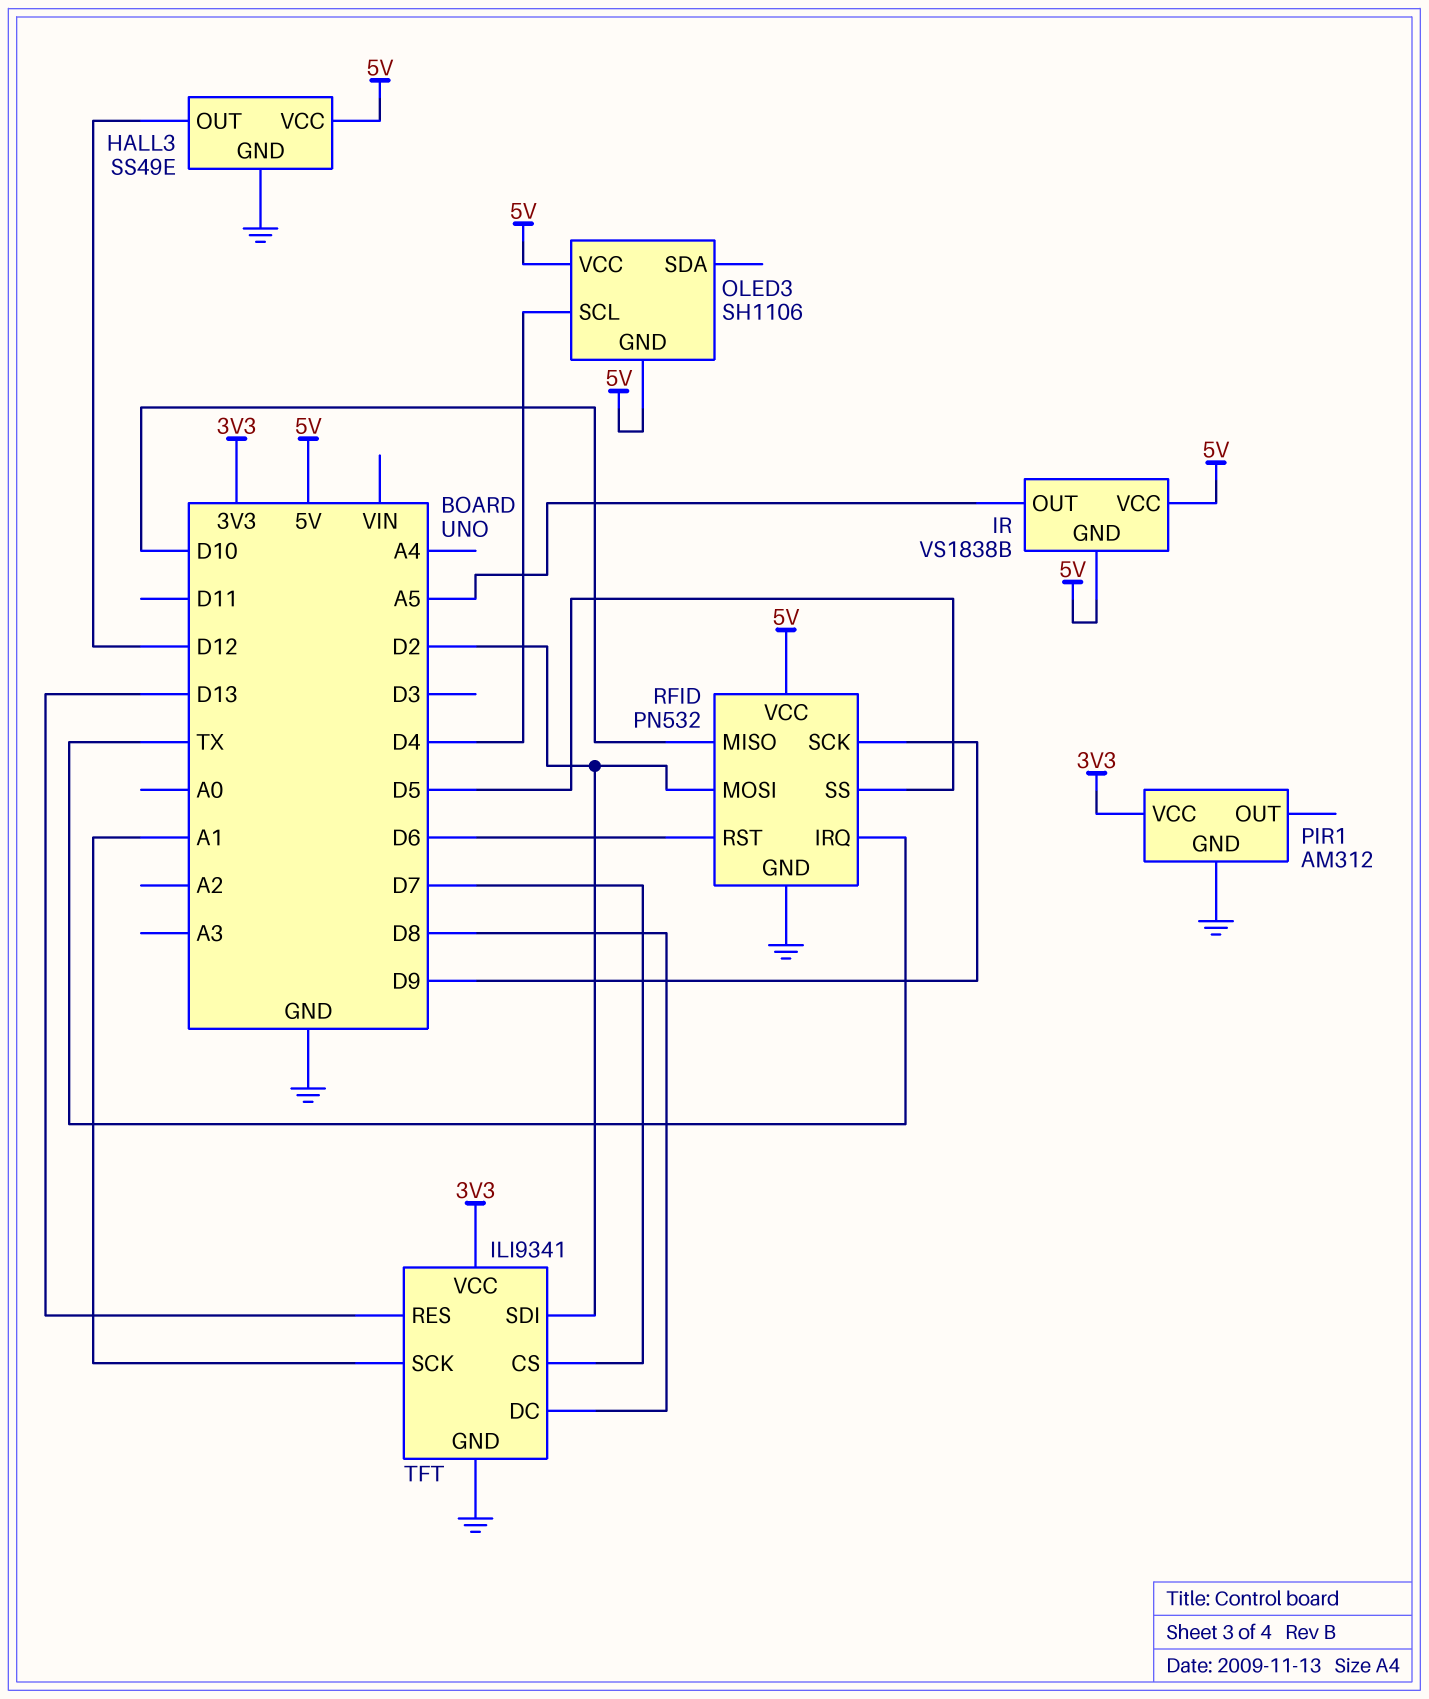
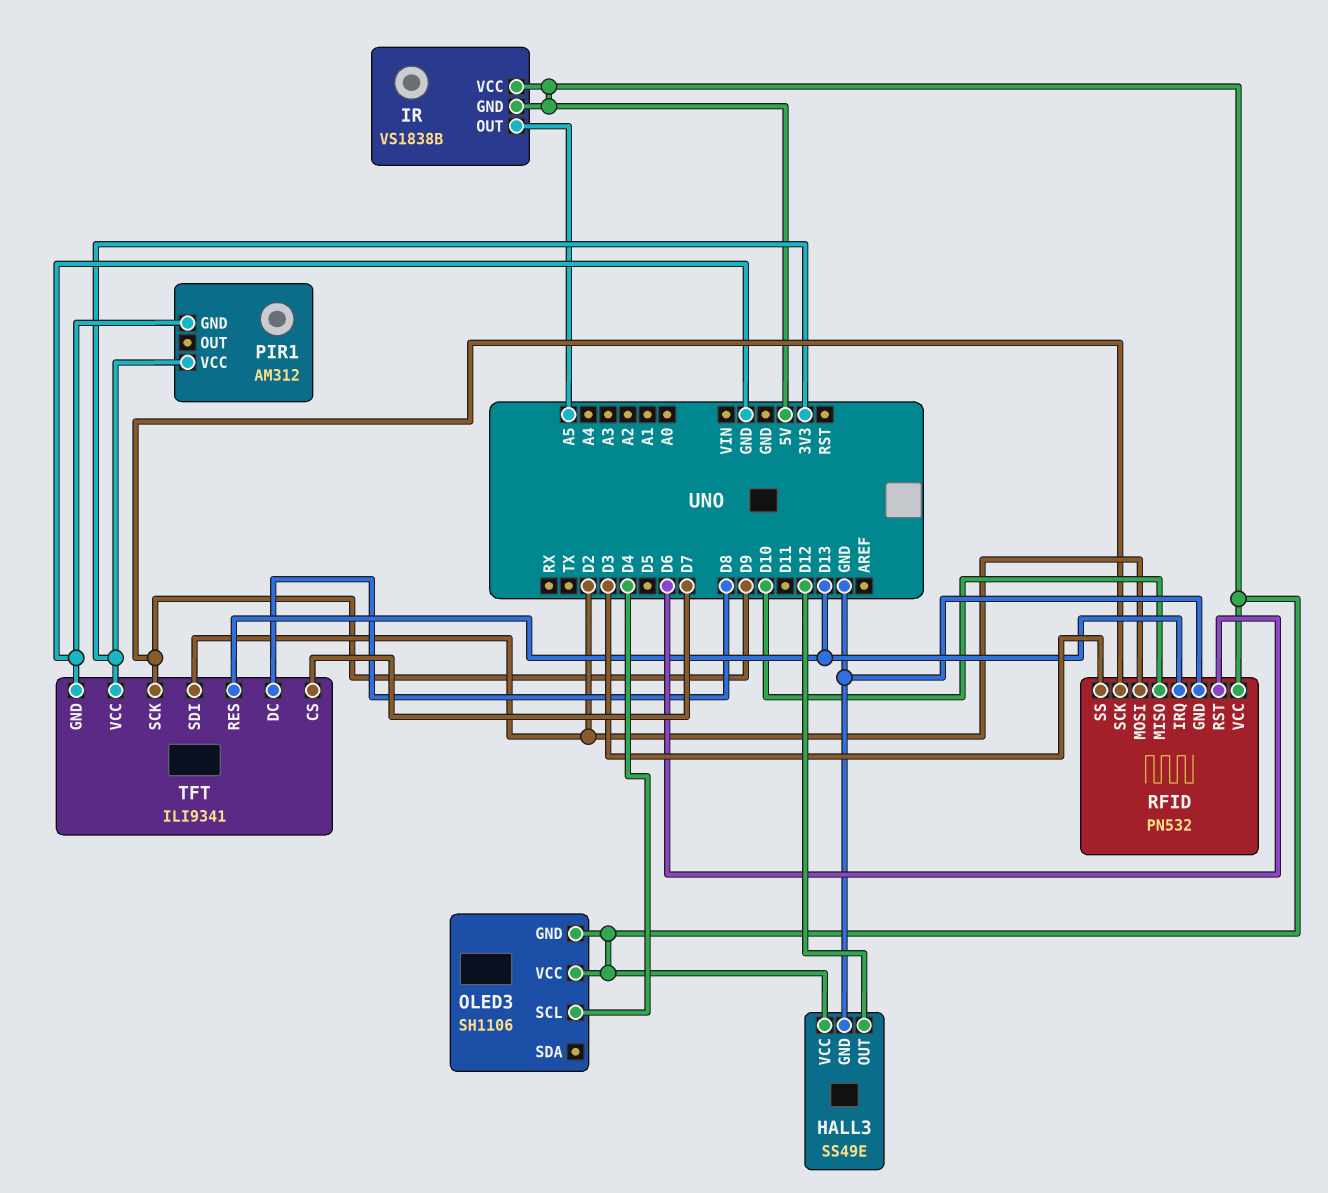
RFID pin IRQ: TX -> D13
RFID pin SS: D5 -> D3
TFT pin SCK: A1 -> D9

